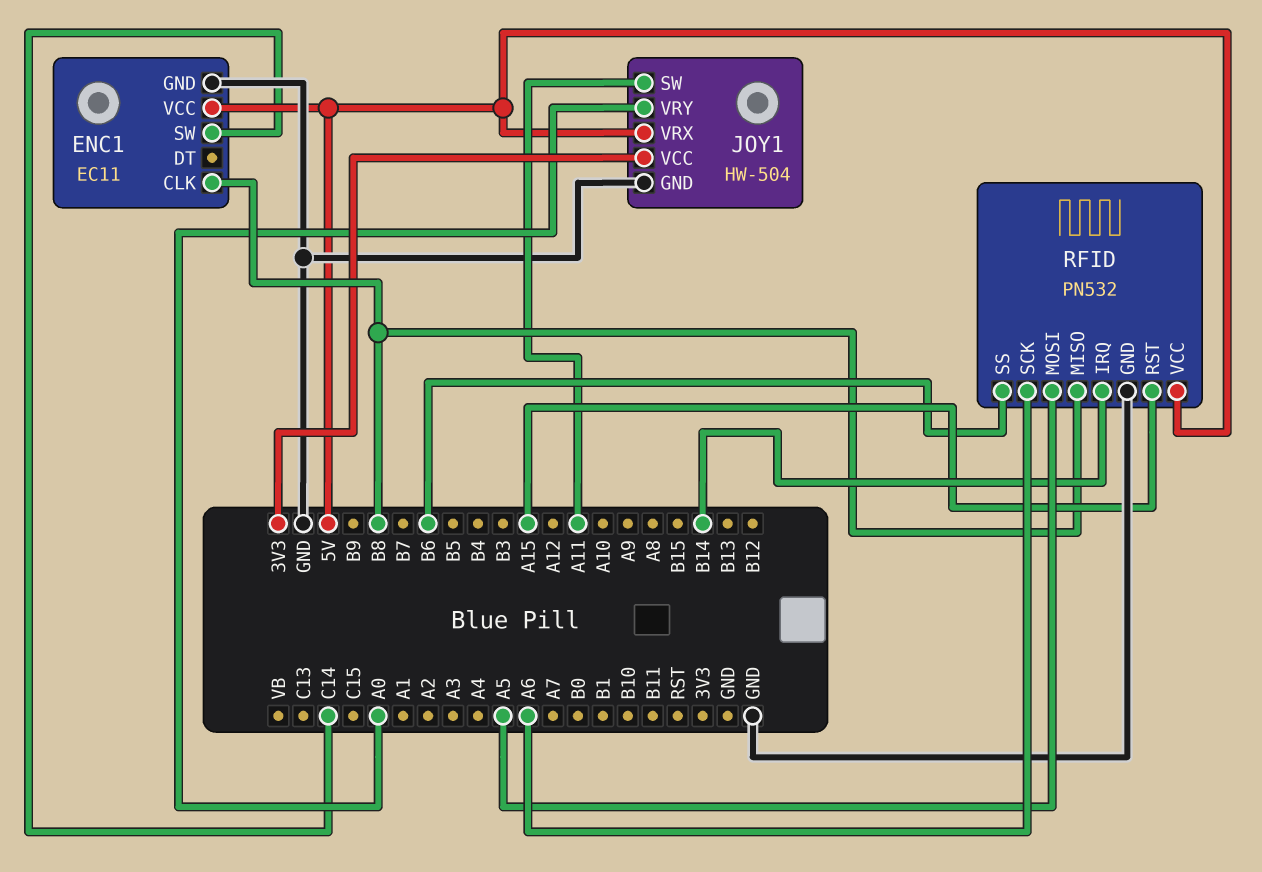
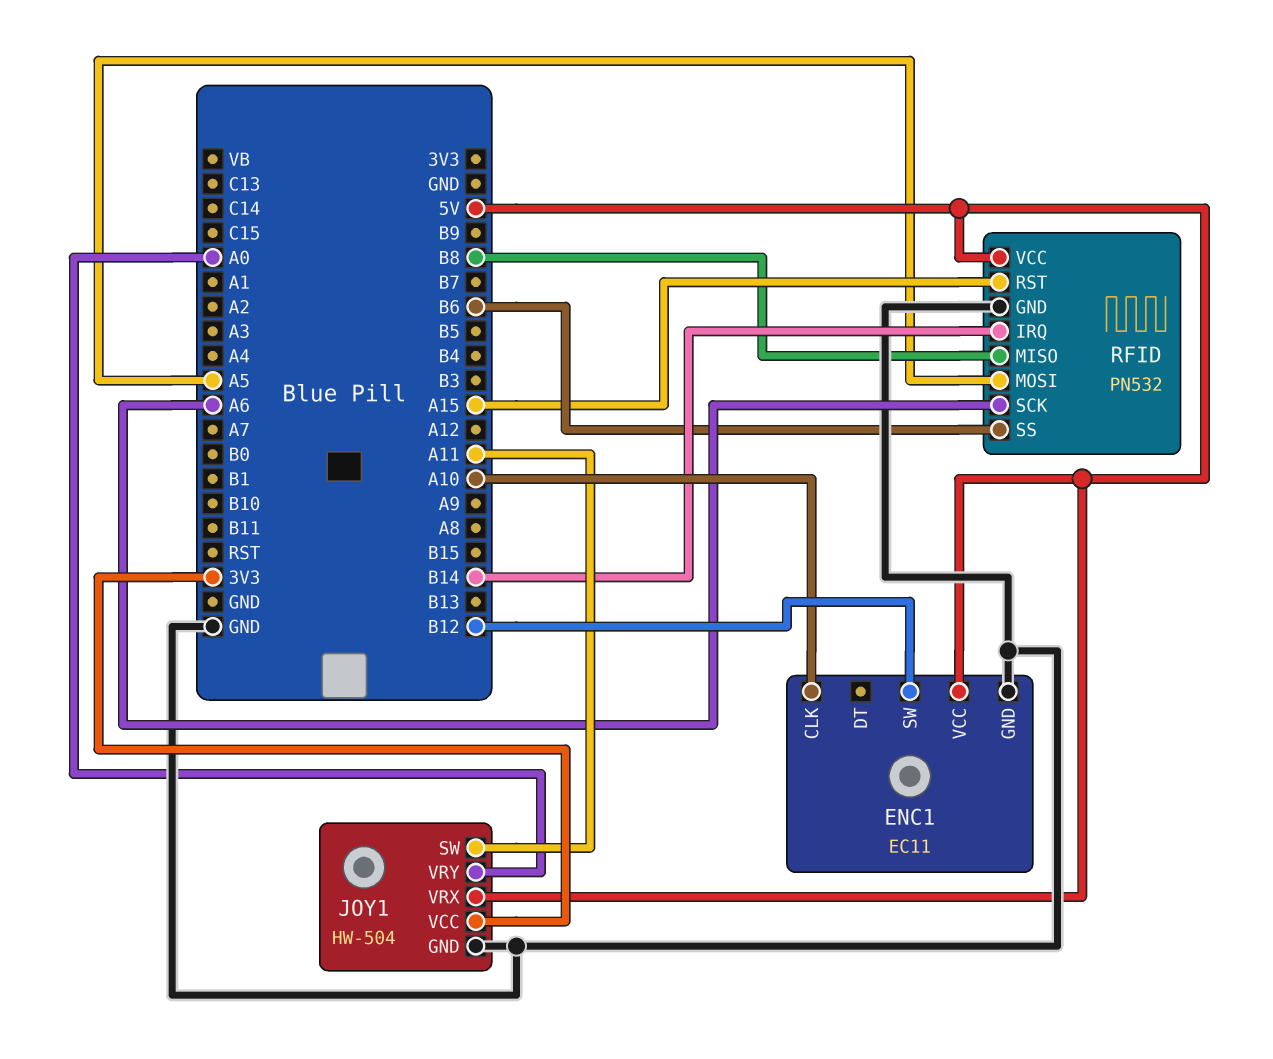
ENC1 pin CLK: B8 -> A10
ENC1 pin SW: C14 -> B12

